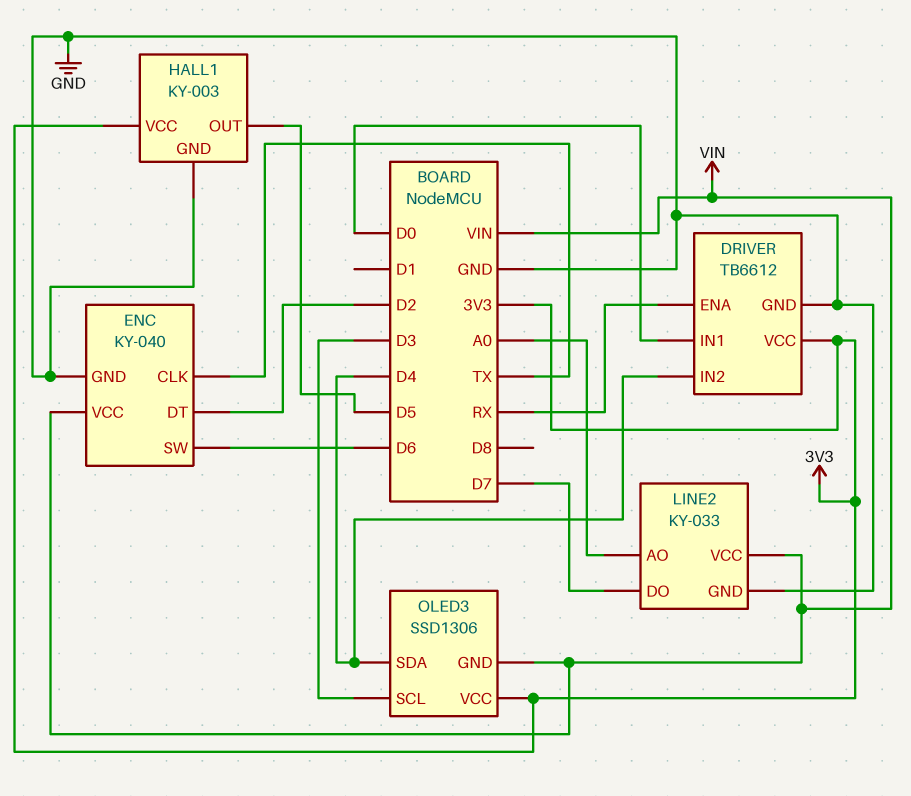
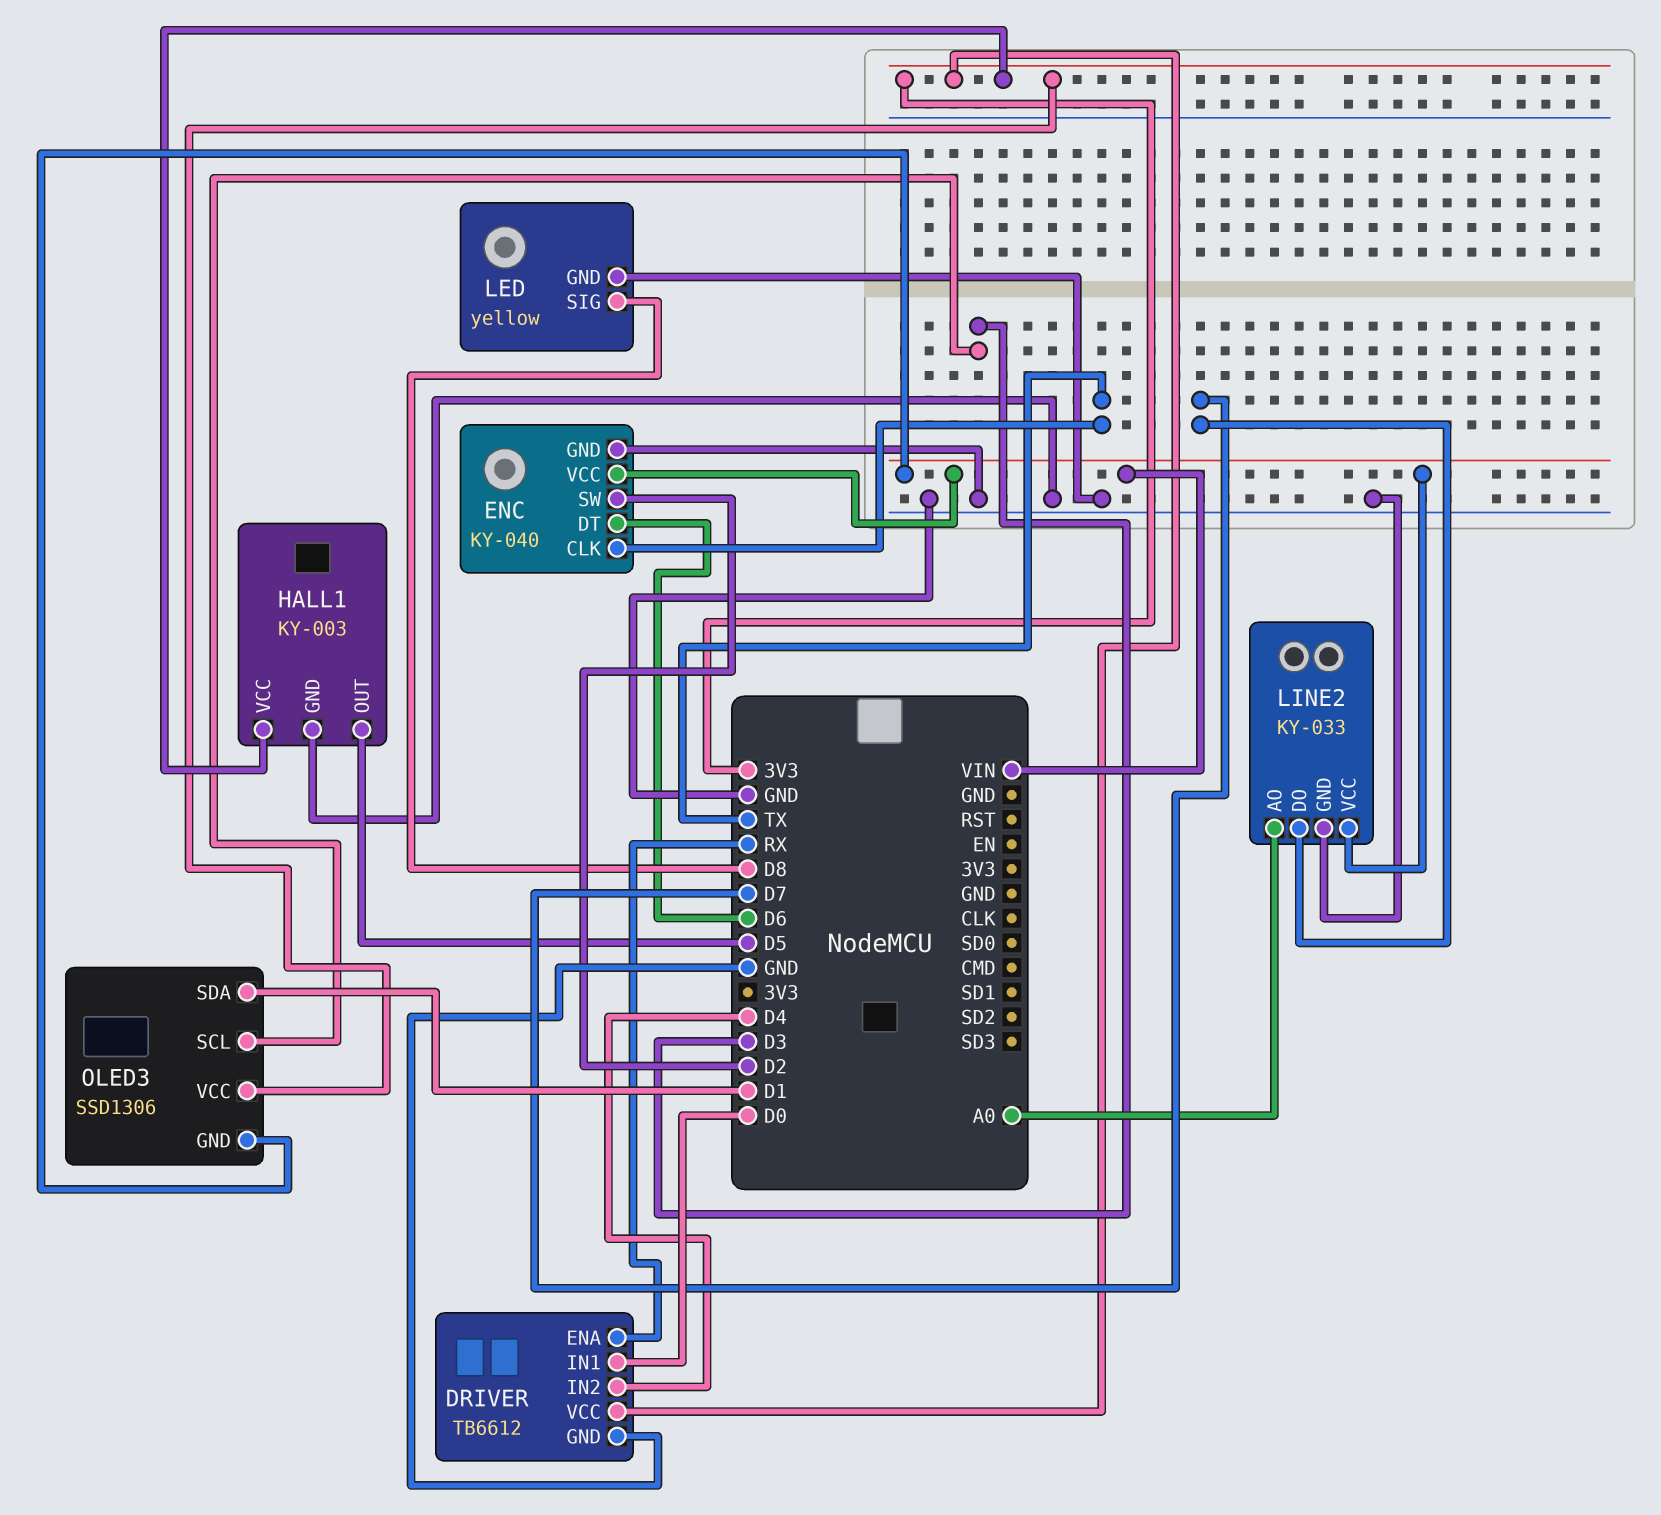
ENC pin DT: D2 -> D6
ENC pin SW: D6 -> D2
LED: none -> yellow
LED pin GND: none -> GND
LED pin SIG: none -> D8
OLED3 pin SDA: D4 -> D1

